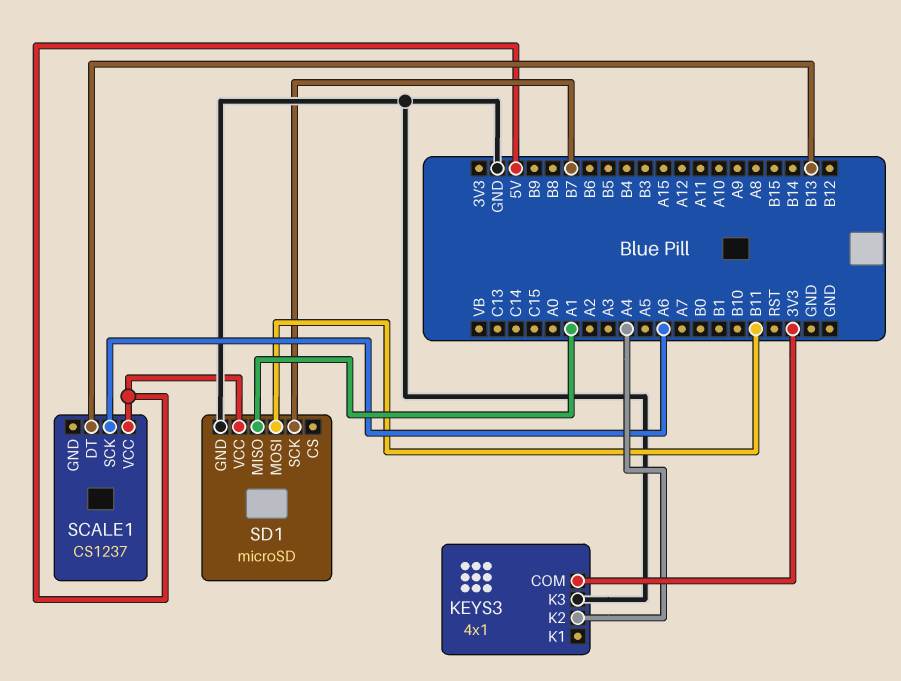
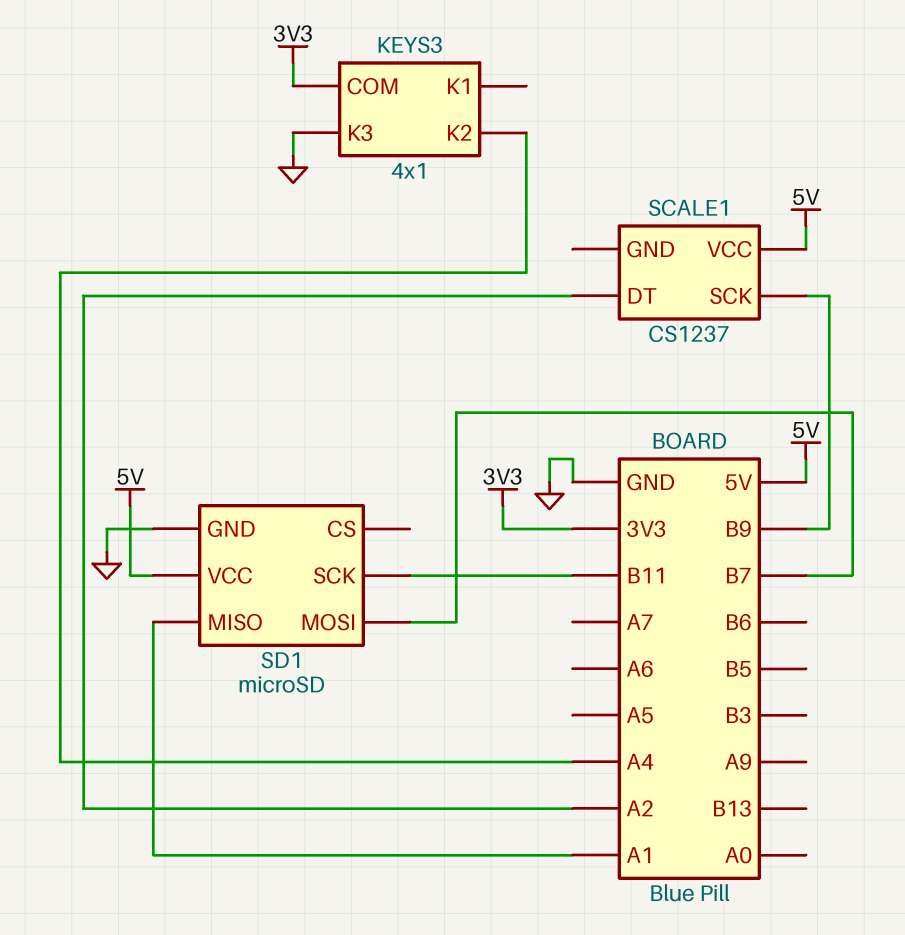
SCALE1 pin DT: B13 -> A2
SCALE1 pin SCK: A6 -> B9
SD1 pin MOSI: B11 -> B7
SD1 pin SCK: B7 -> B11

